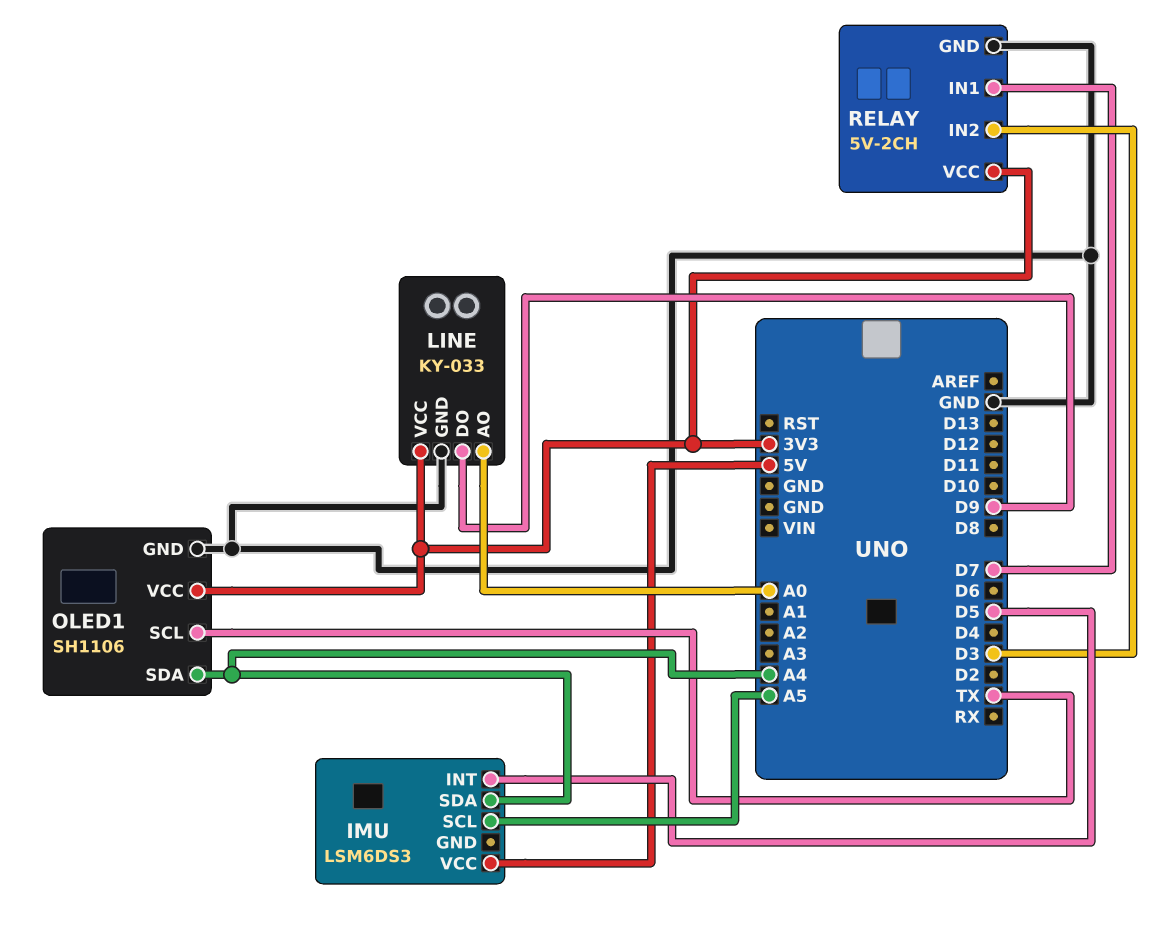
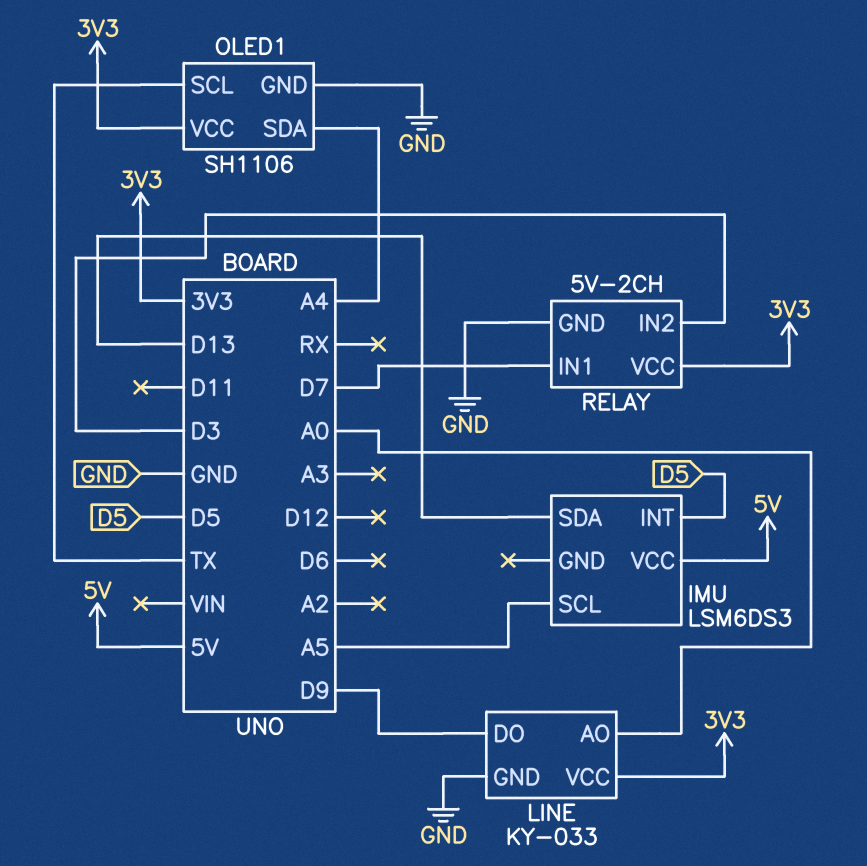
IMU pin SDA: A4 -> D13

